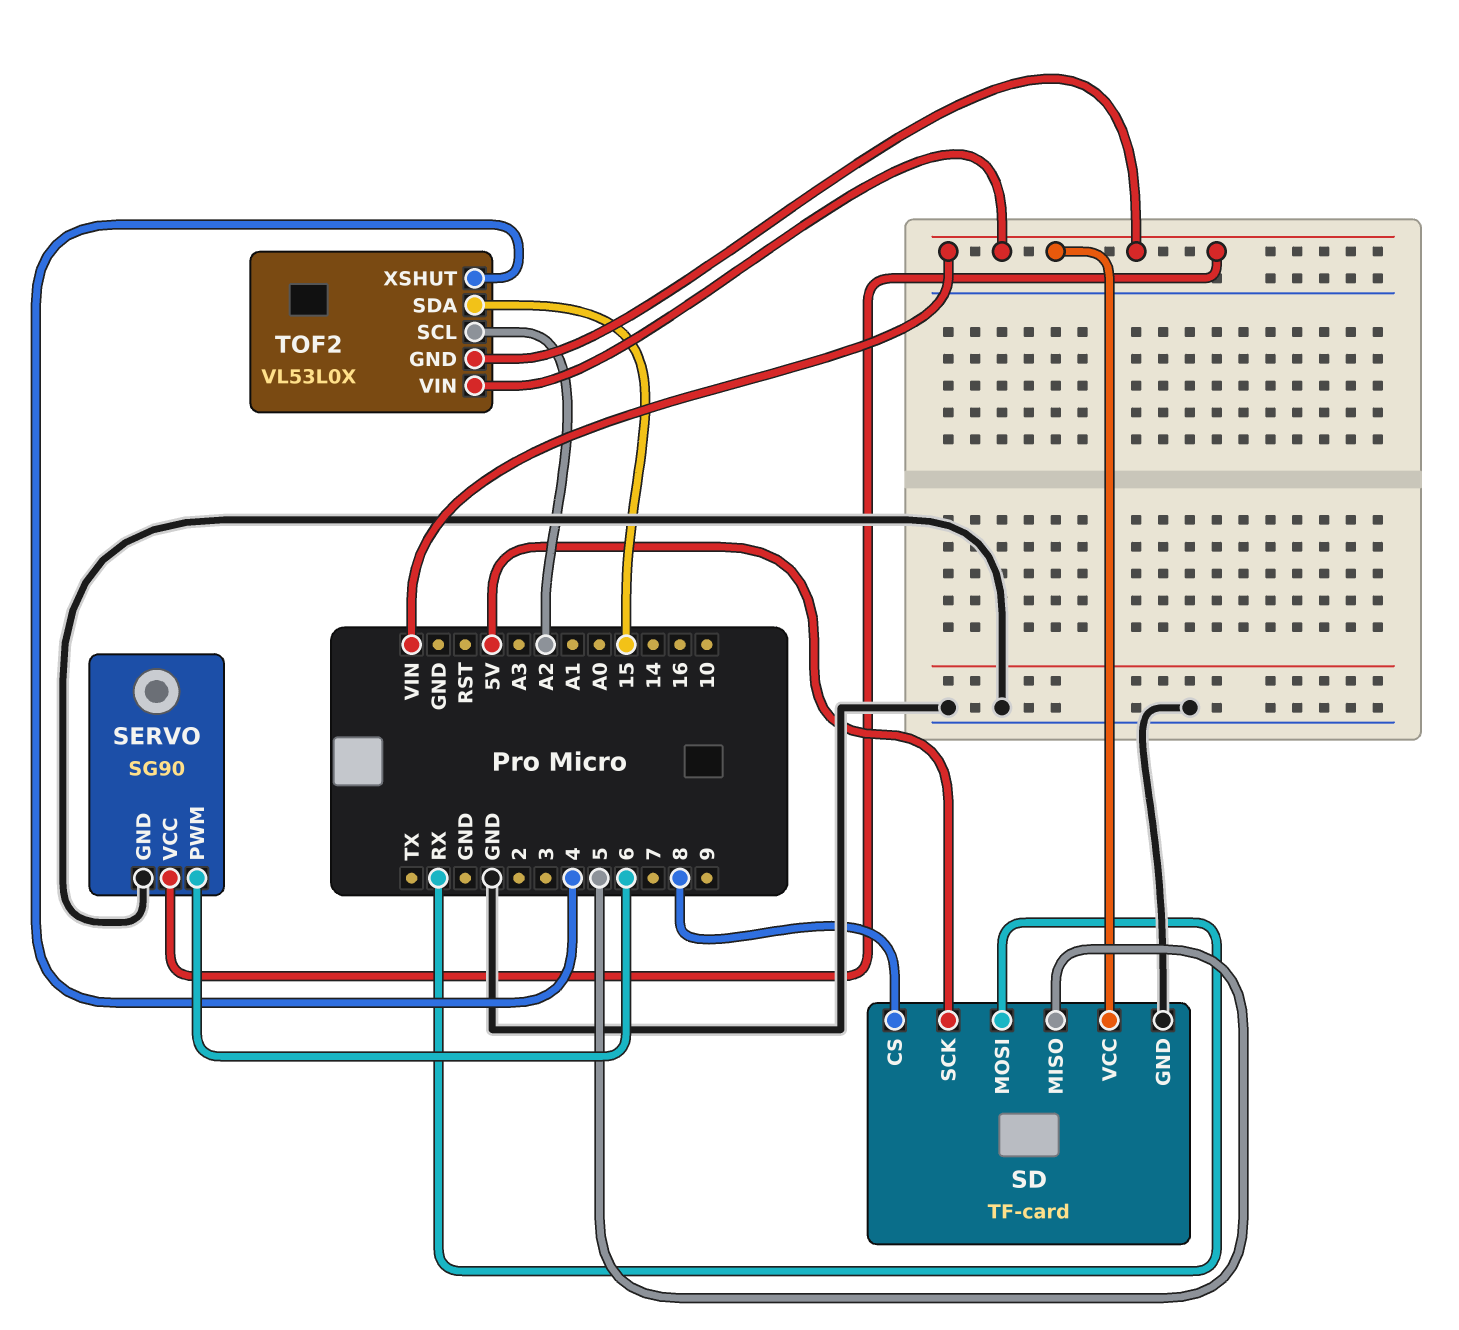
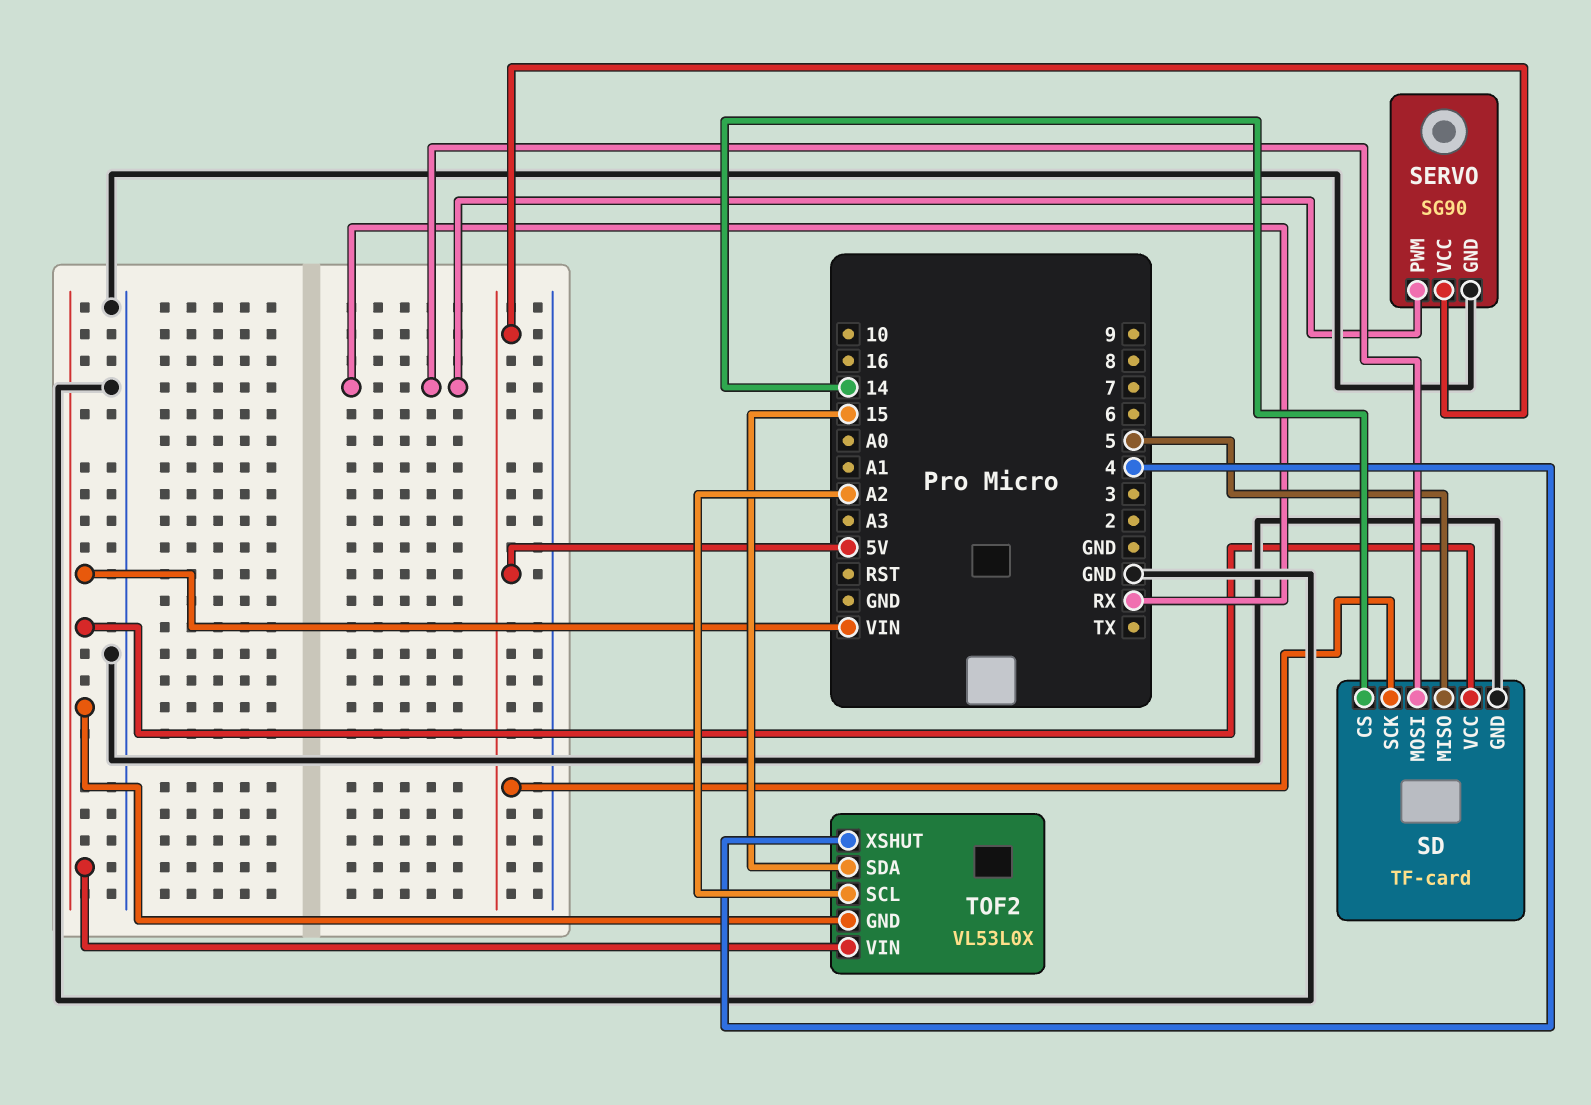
SD pin CS: 8 -> 14
SERVO pin PWM: 6 -> RX
SERVO pin VCC: VIN -> 5V

